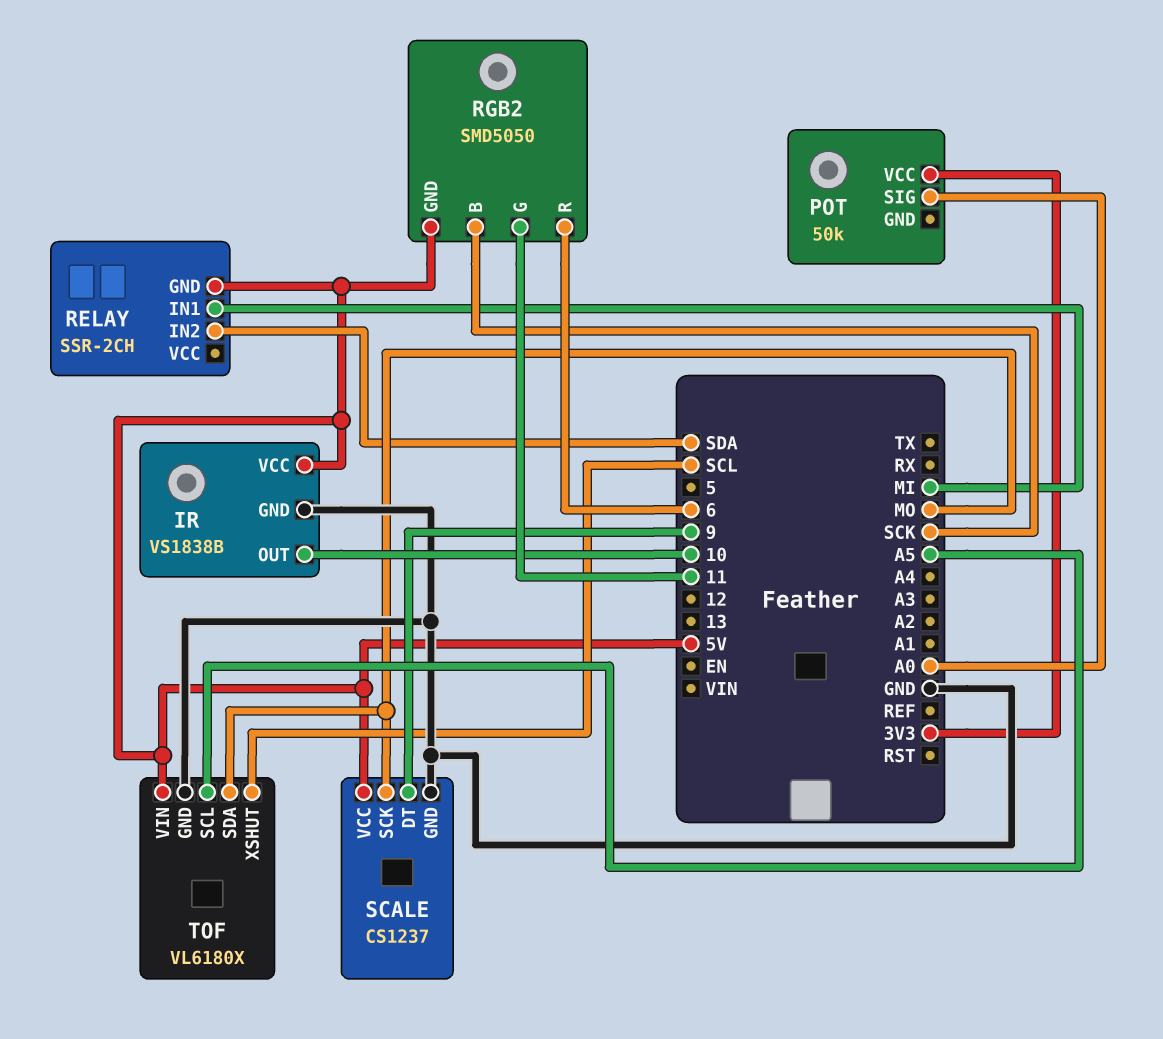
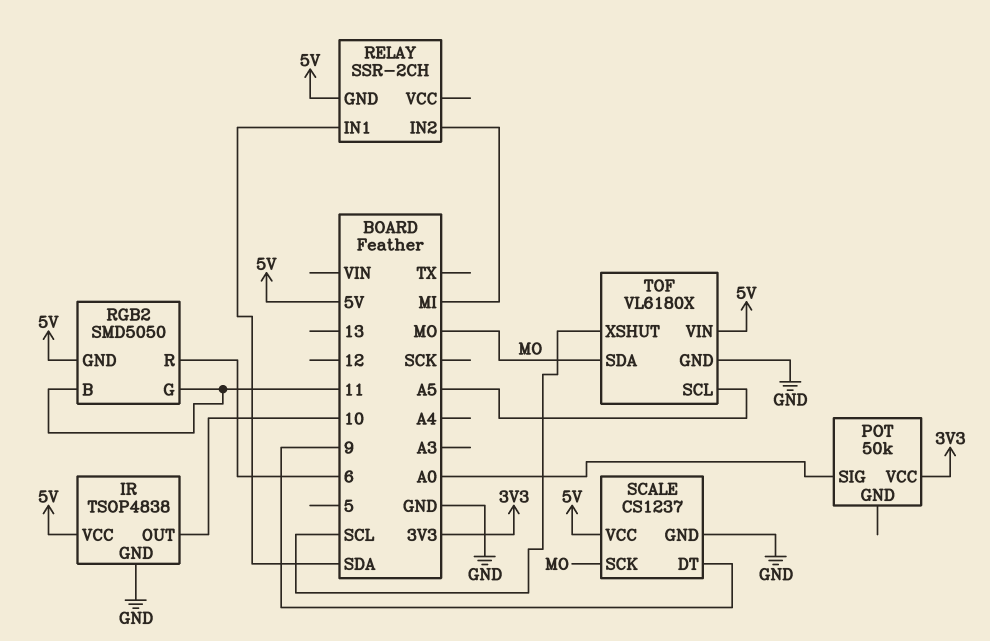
IR: VS1838B -> TSOP4838
RELAY pin IN1: MI -> SDA
RELAY pin IN2: SDA -> MI
RGB2 pin B: SCK -> 11

